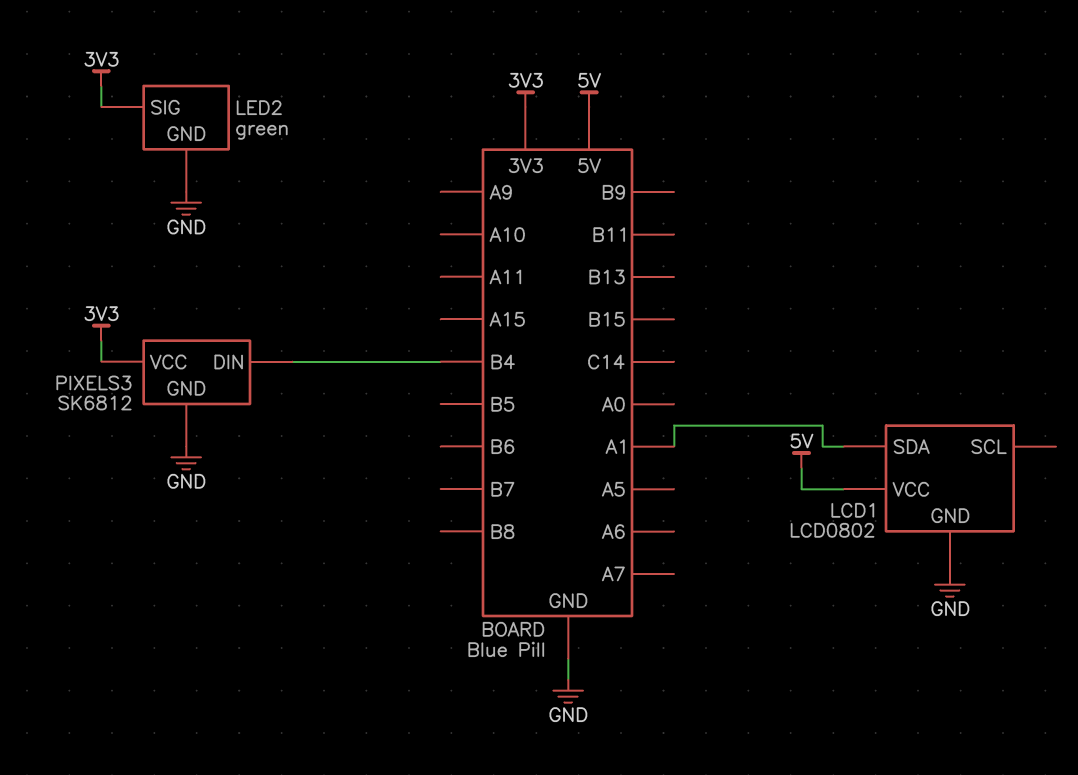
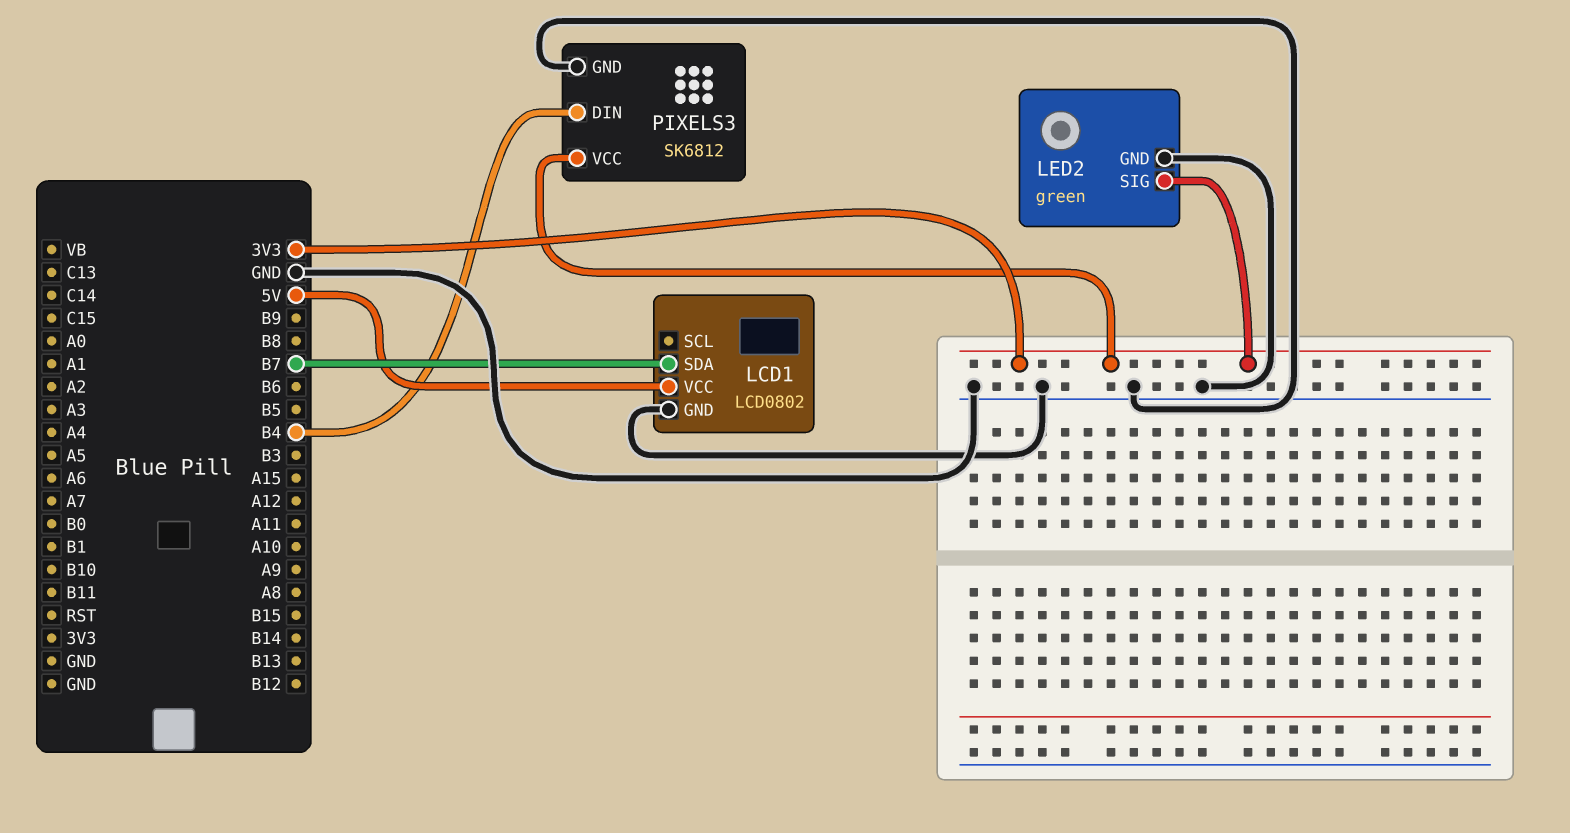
LCD1 pin SDA: A1 -> B7

